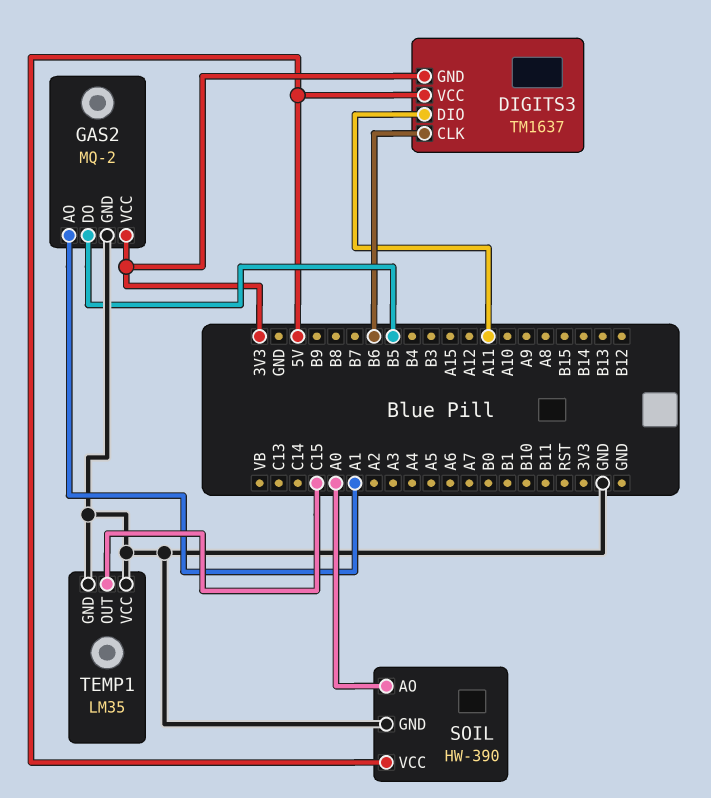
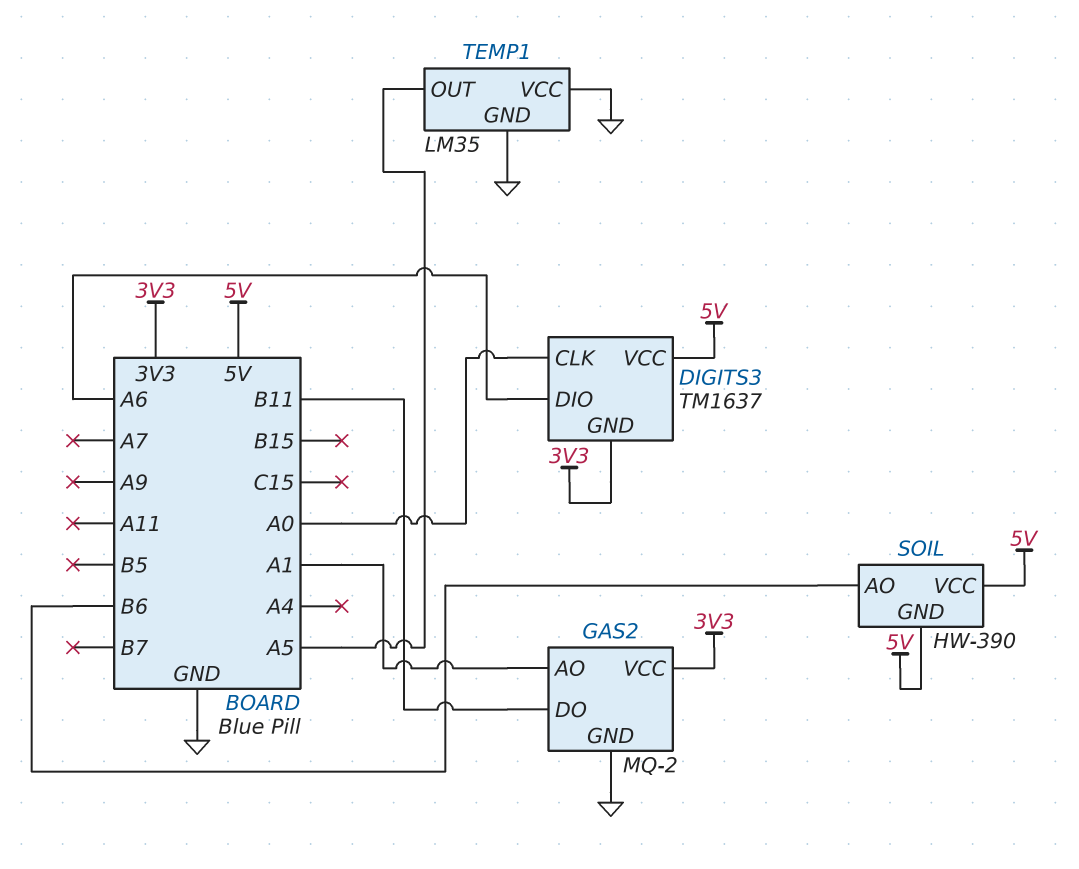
DIGITS3 pin CLK: B6 -> A0
DIGITS3 pin DIO: A11 -> A6
GAS2 pin DO: B5 -> B11
SOIL pin AO: A0 -> B6
SOIL pin GND: GND -> 5V
TEMP1 pin OUT: C15 -> A5

